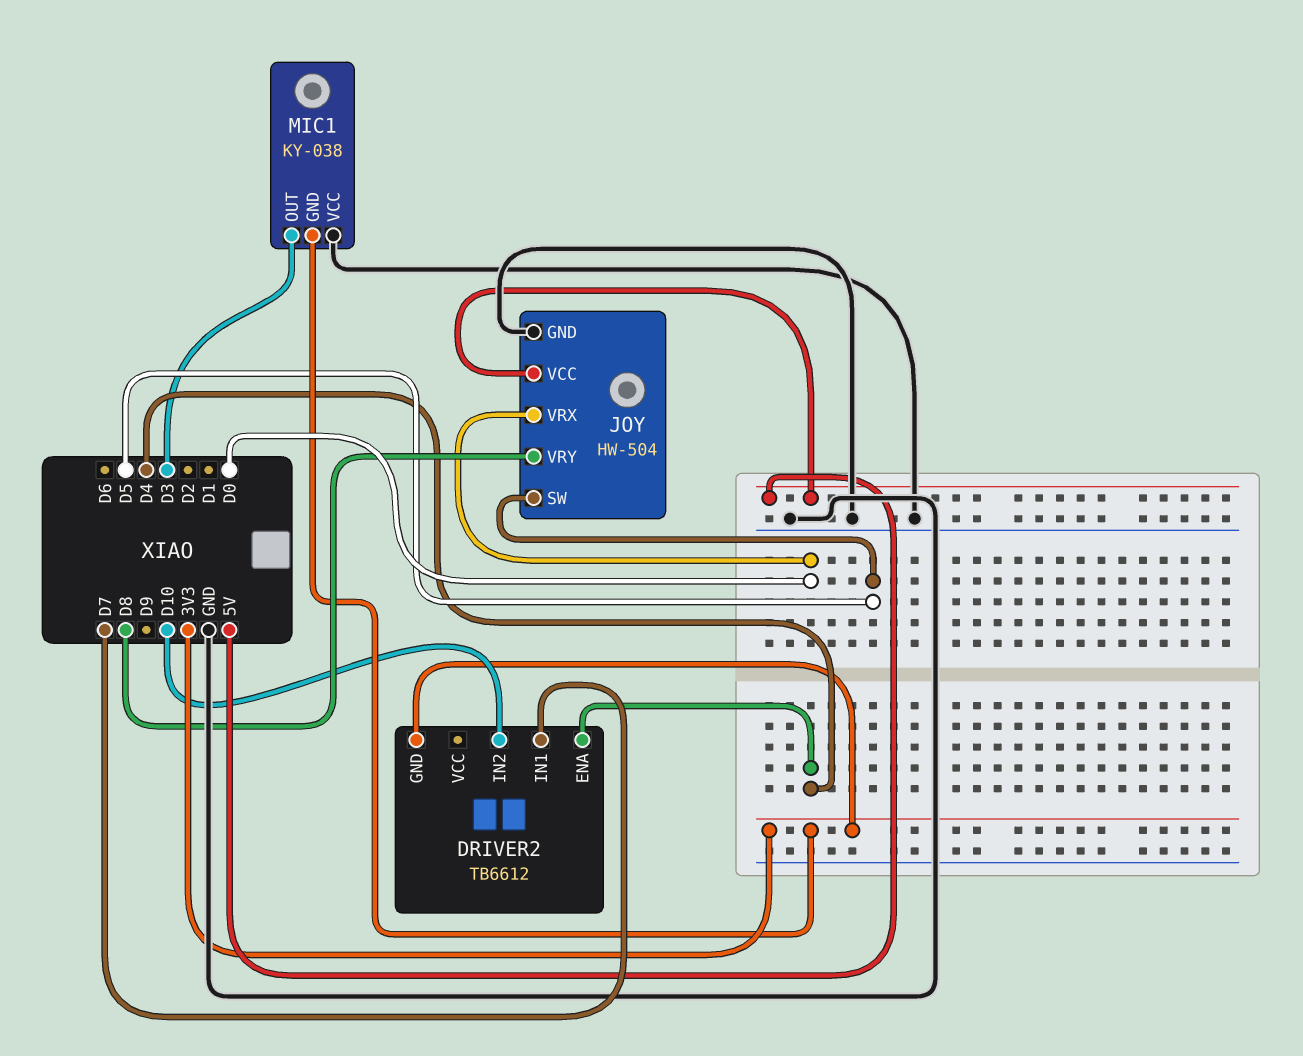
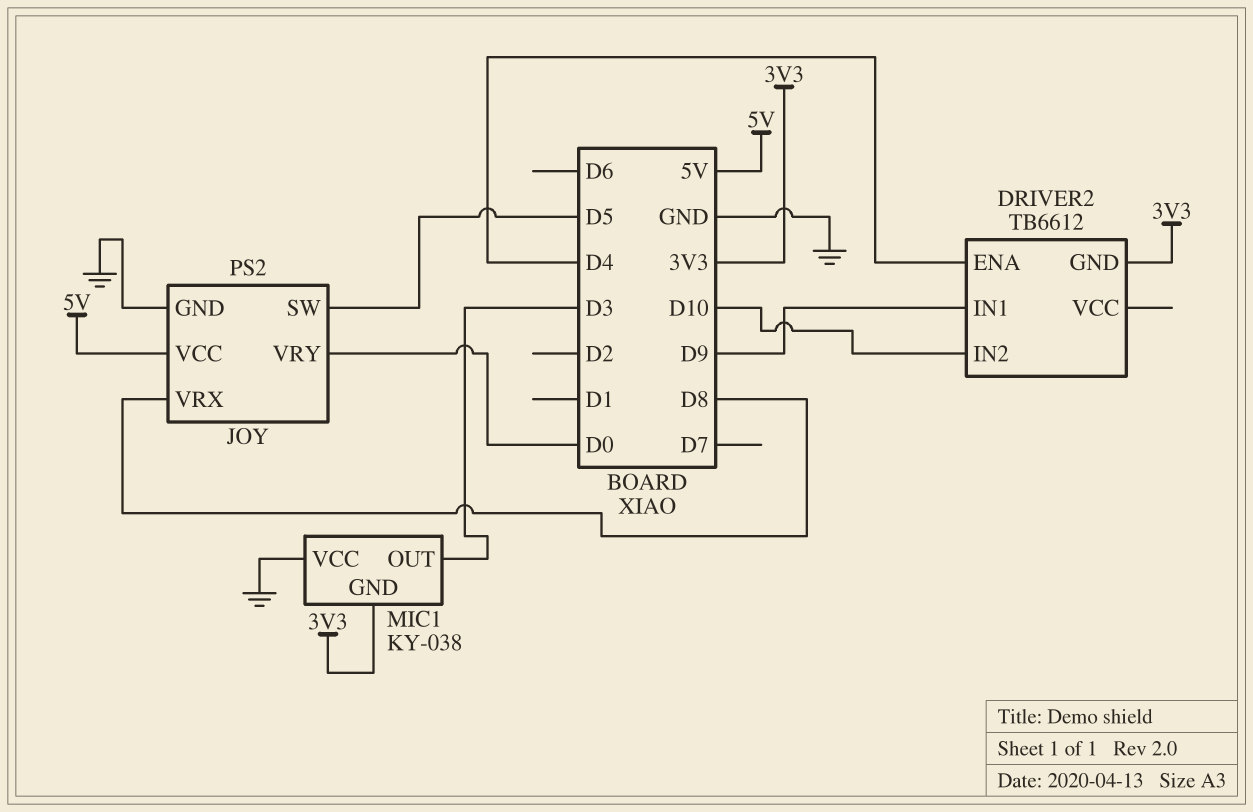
DRIVER2 pin IN1: D7 -> D9
JOY: HW-504 -> PS2
JOY pin VRX: D0 -> D8
JOY pin VRY: D8 -> D0

